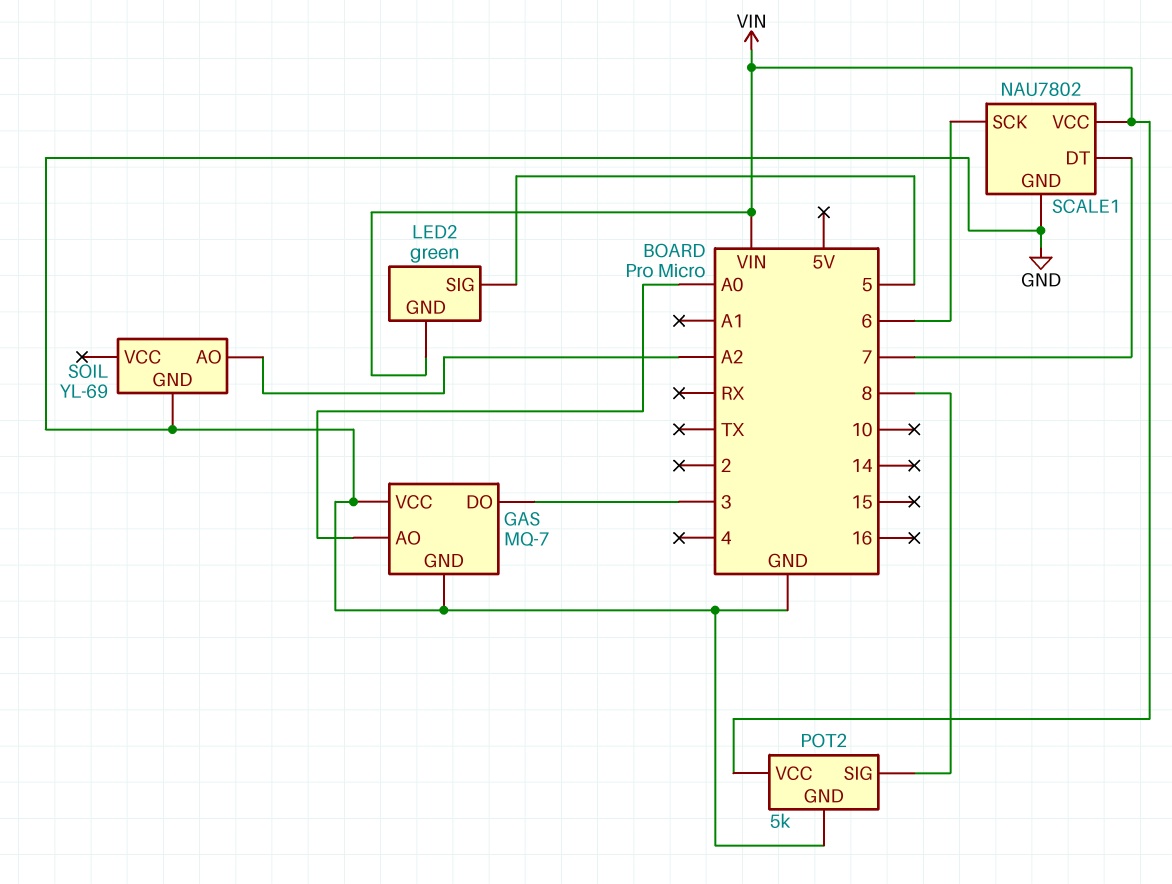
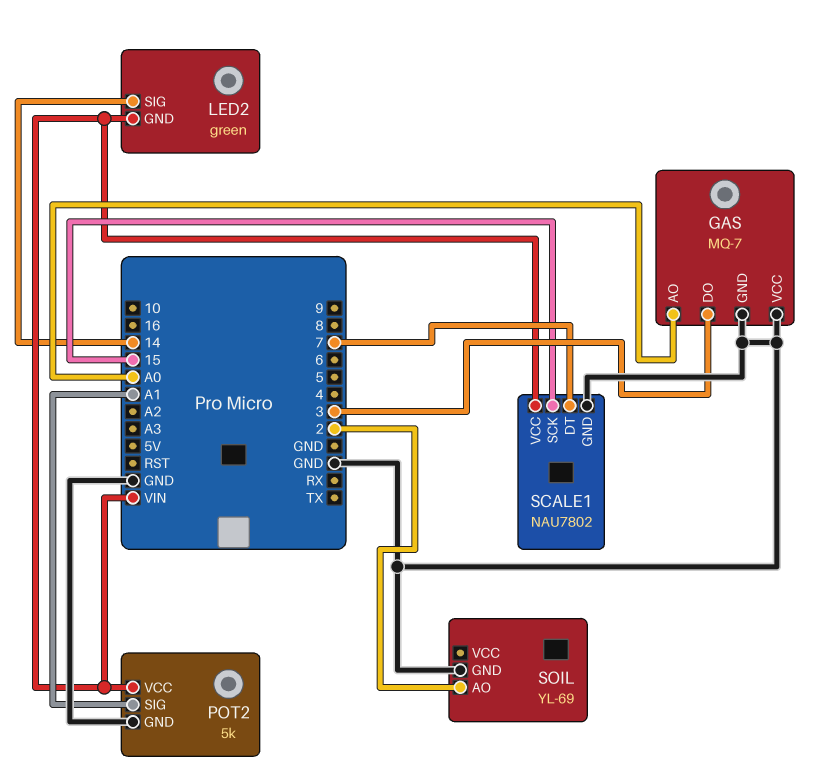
LED2 pin SIG: 5 -> 14
POT2 pin SIG: 8 -> A1
SCALE1 pin SCK: 6 -> 15
SOIL pin AO: A2 -> 2

